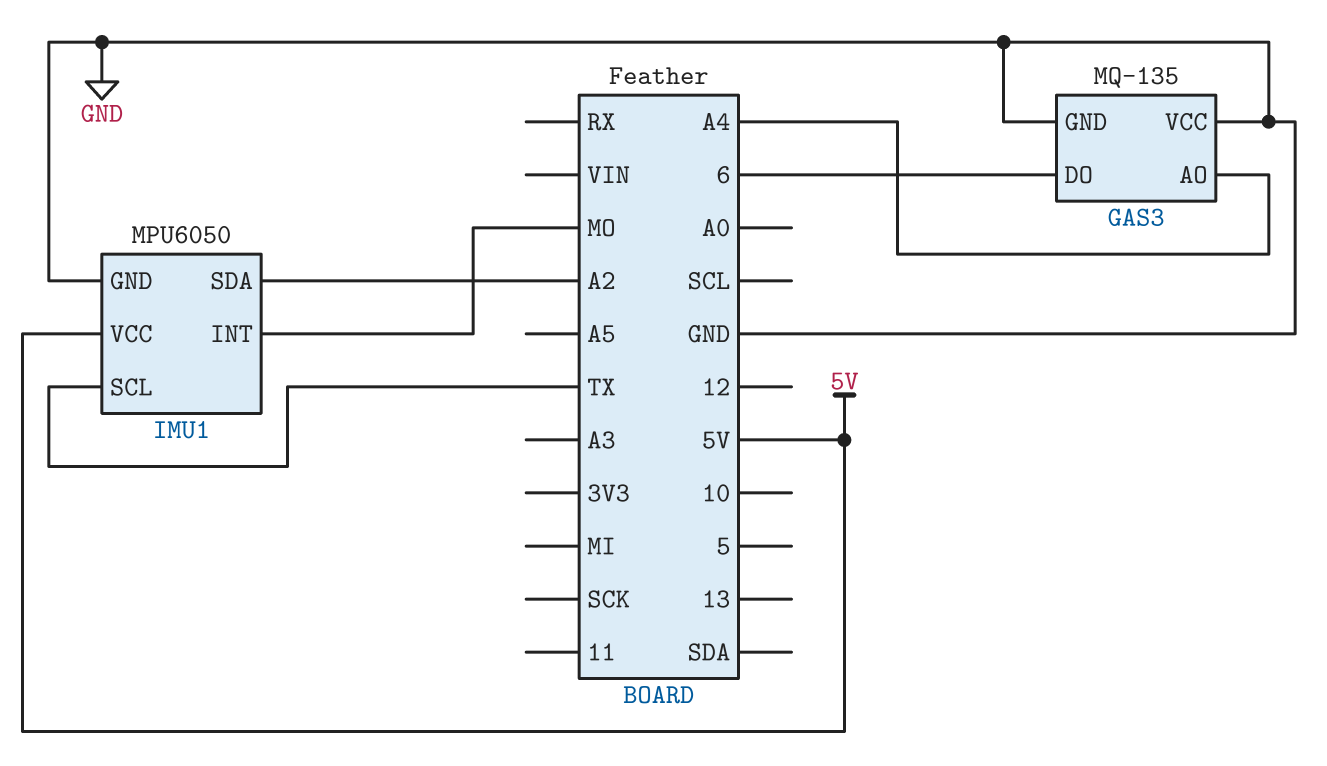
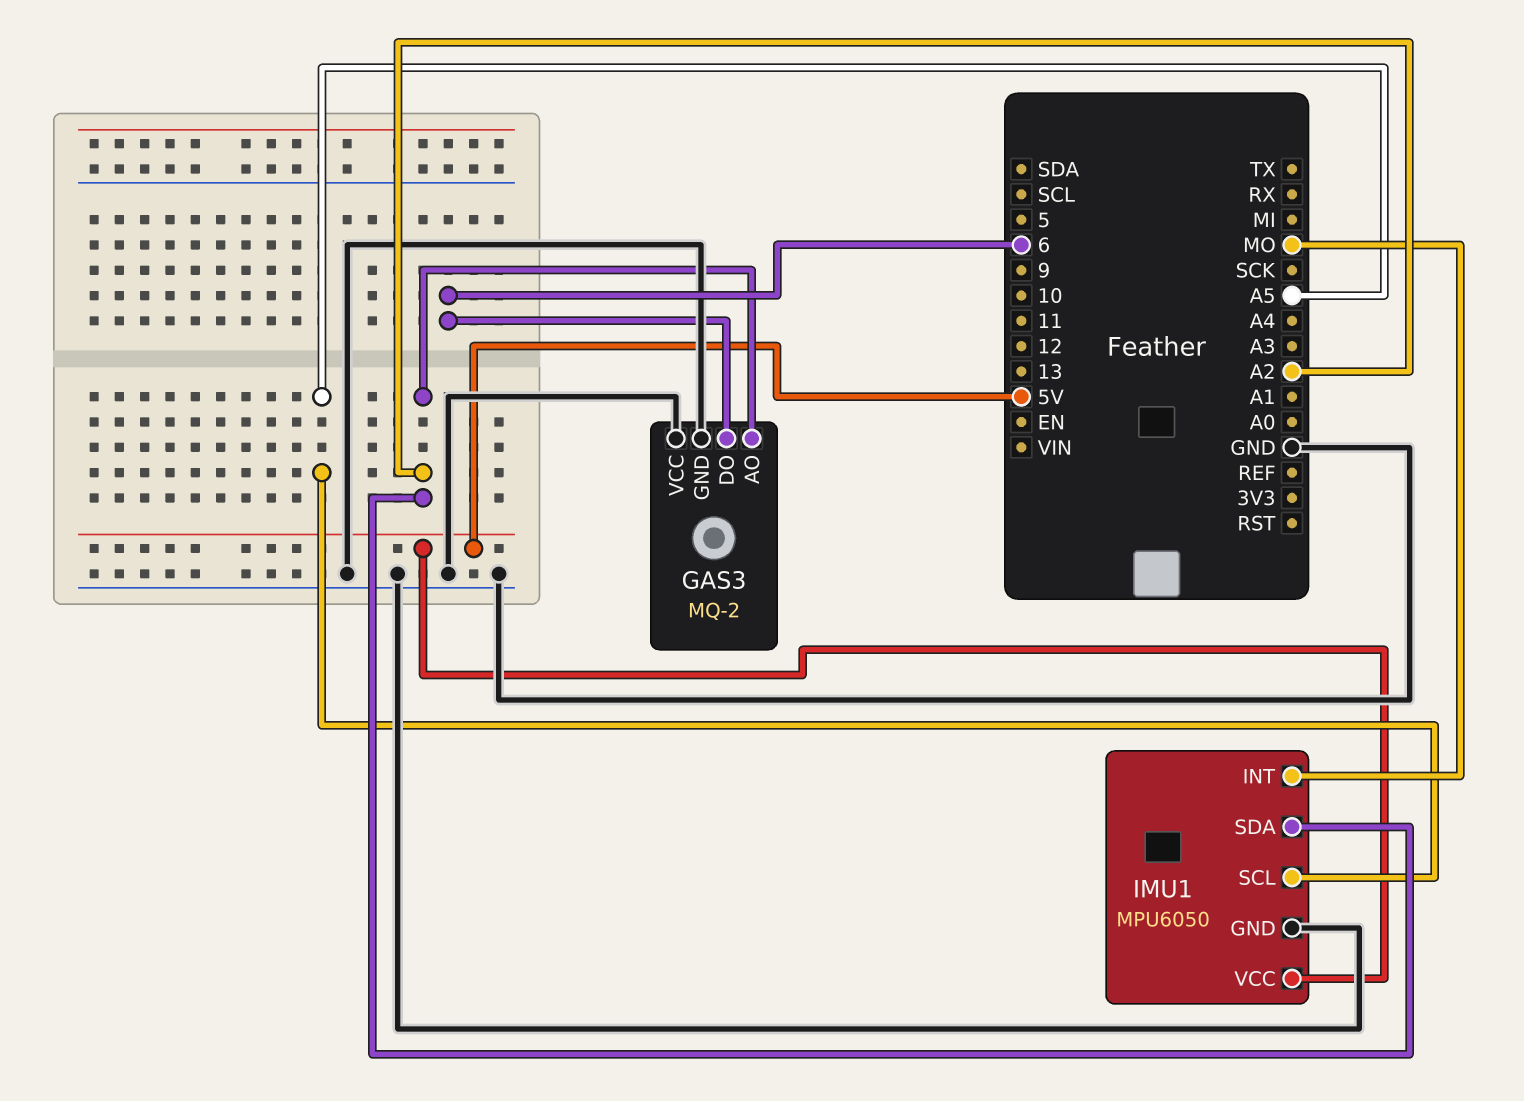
GAS3: MQ-135 -> MQ-2
GAS3 pin AO: A4 -> A2
IMU1 pin SCL: TX -> A5

